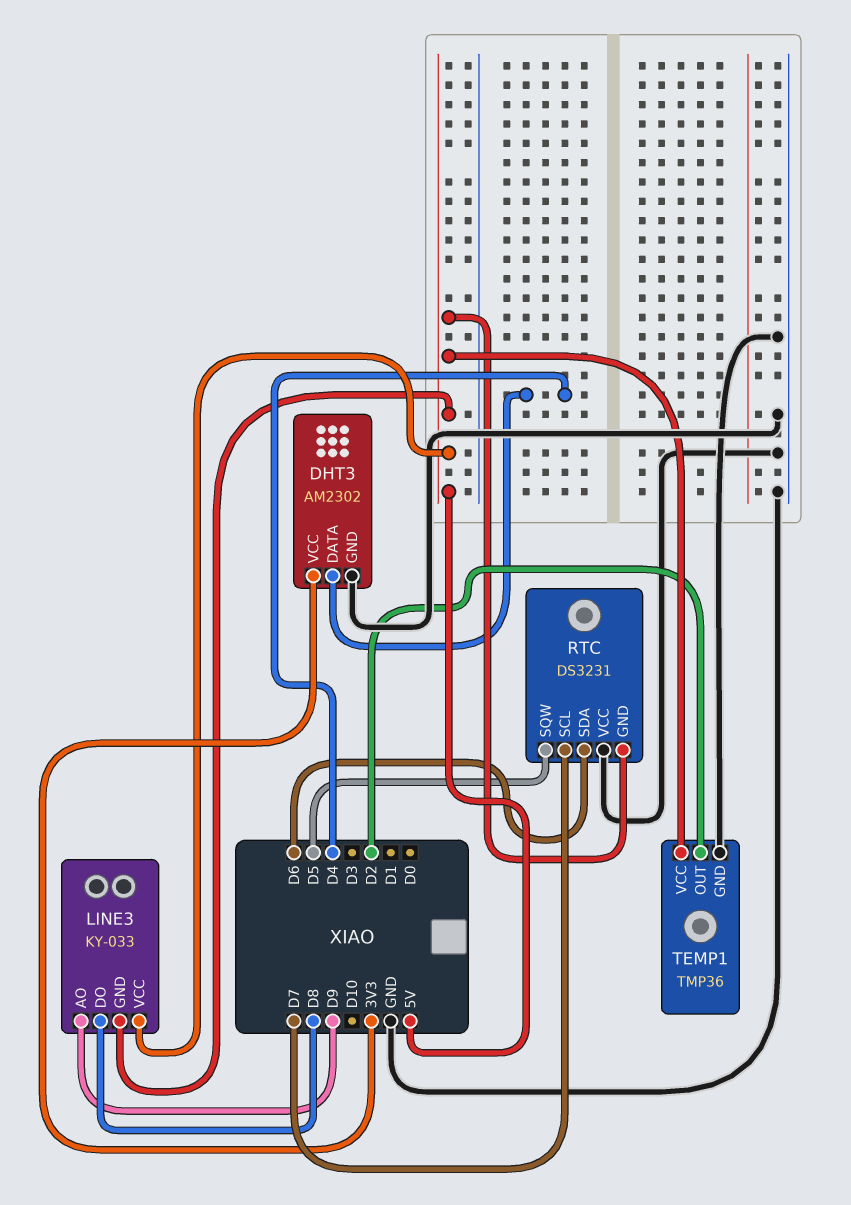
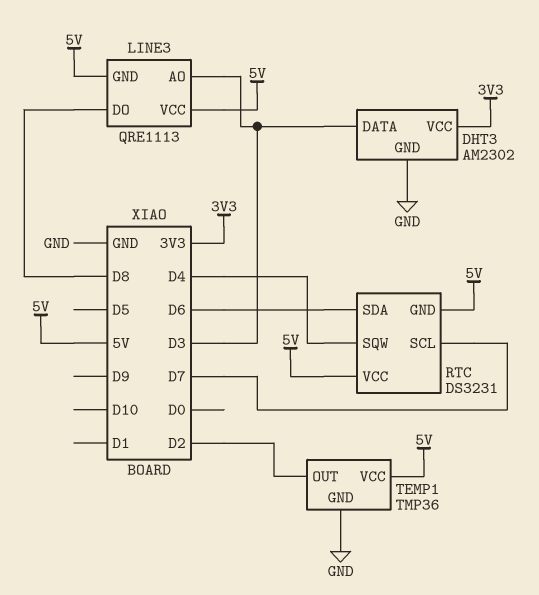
DHT3 pin DATA: D4 -> D3
LINE3: KY-033 -> QRE1113
LINE3 pin AO: D9 -> D3
RTC pin SQW: D5 -> D4
RTC pin VCC: GND -> 5V

